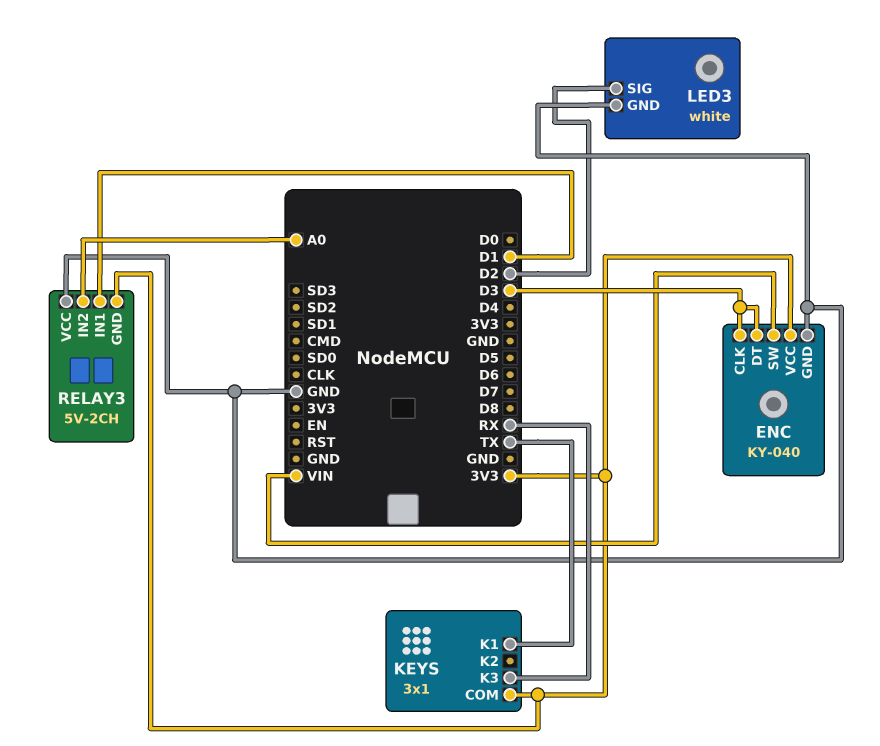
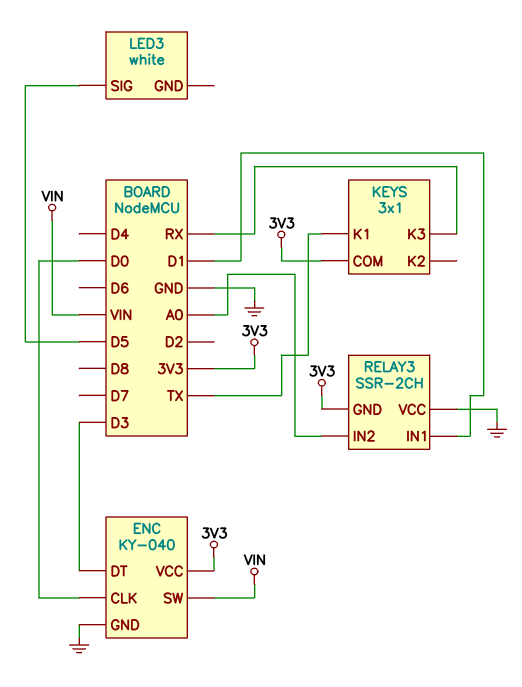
ENC pin CLK: D3 -> D0
LED3 pin GND: GND -> none
LED3 pin SIG: D2 -> D5
RELAY3: 5V-2CH -> SSR-2CH

